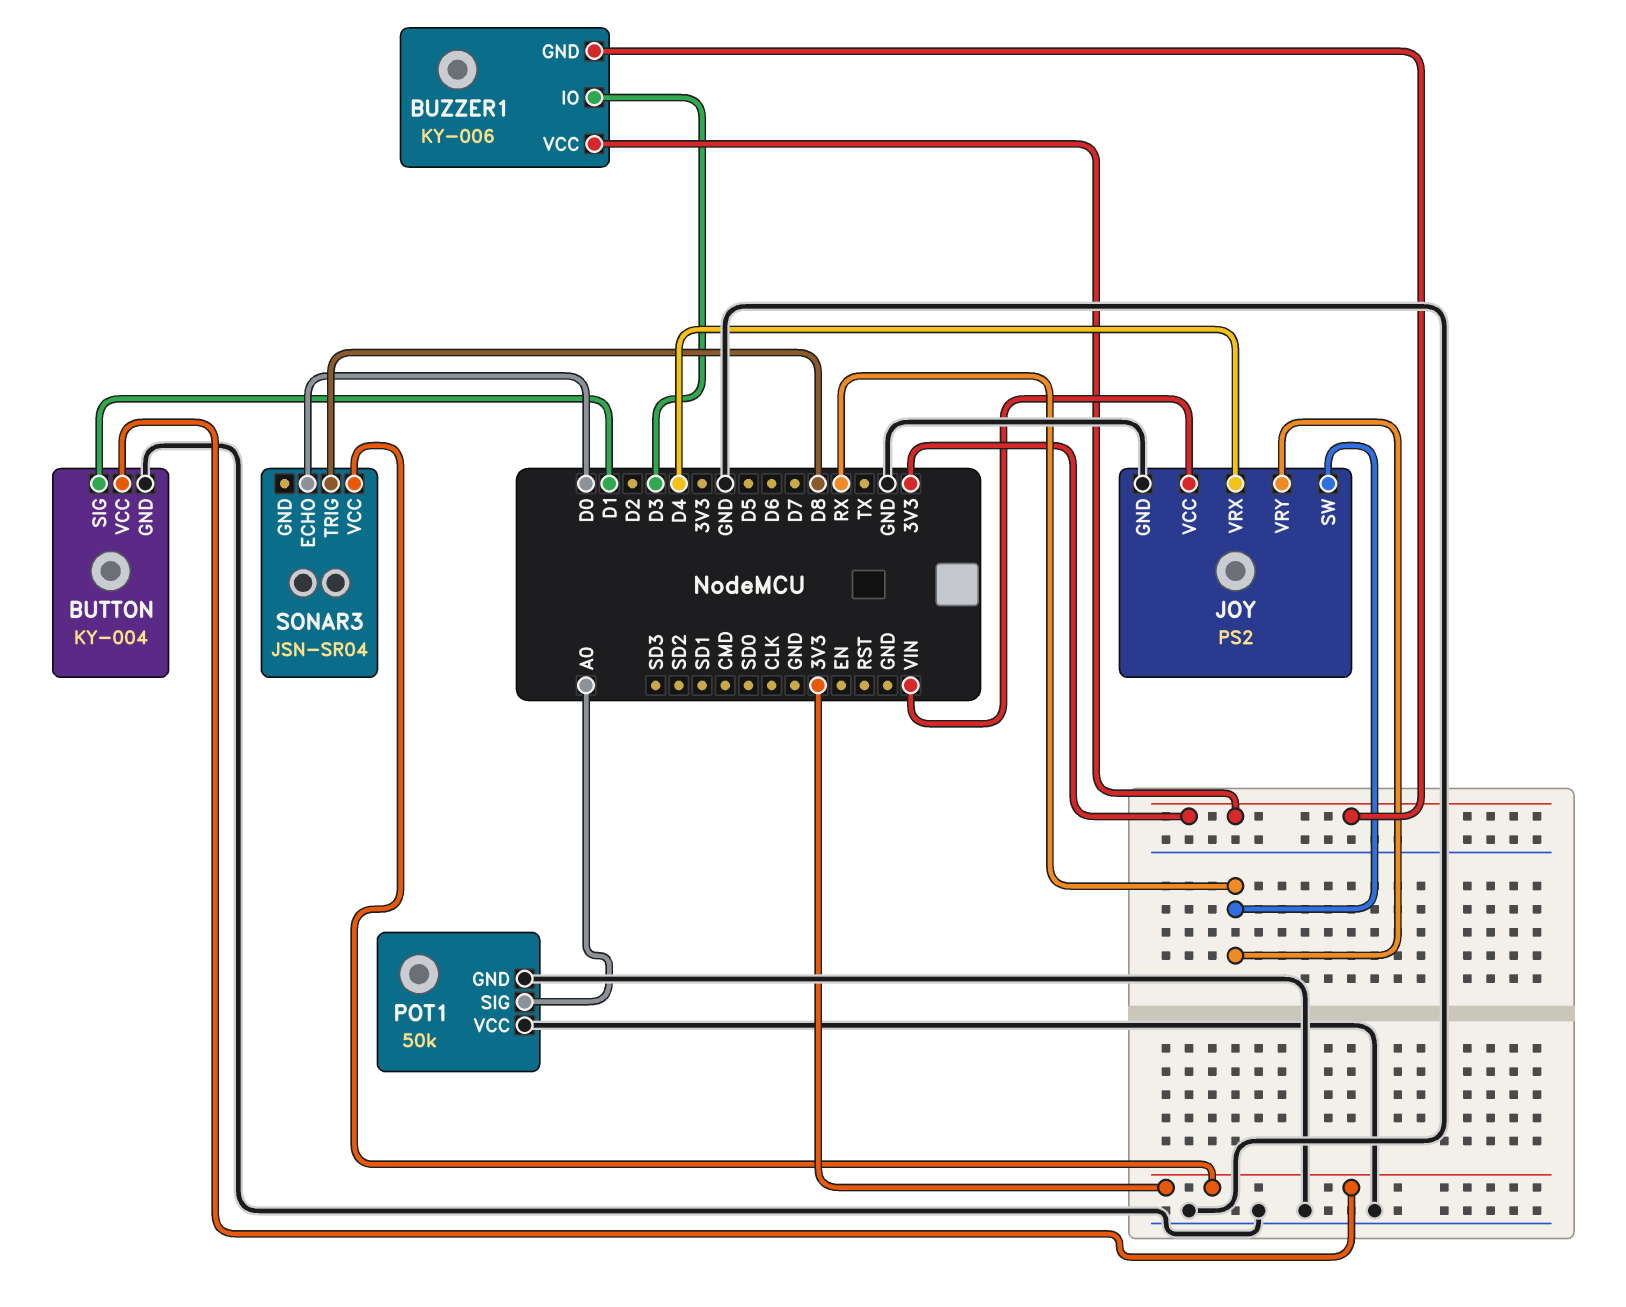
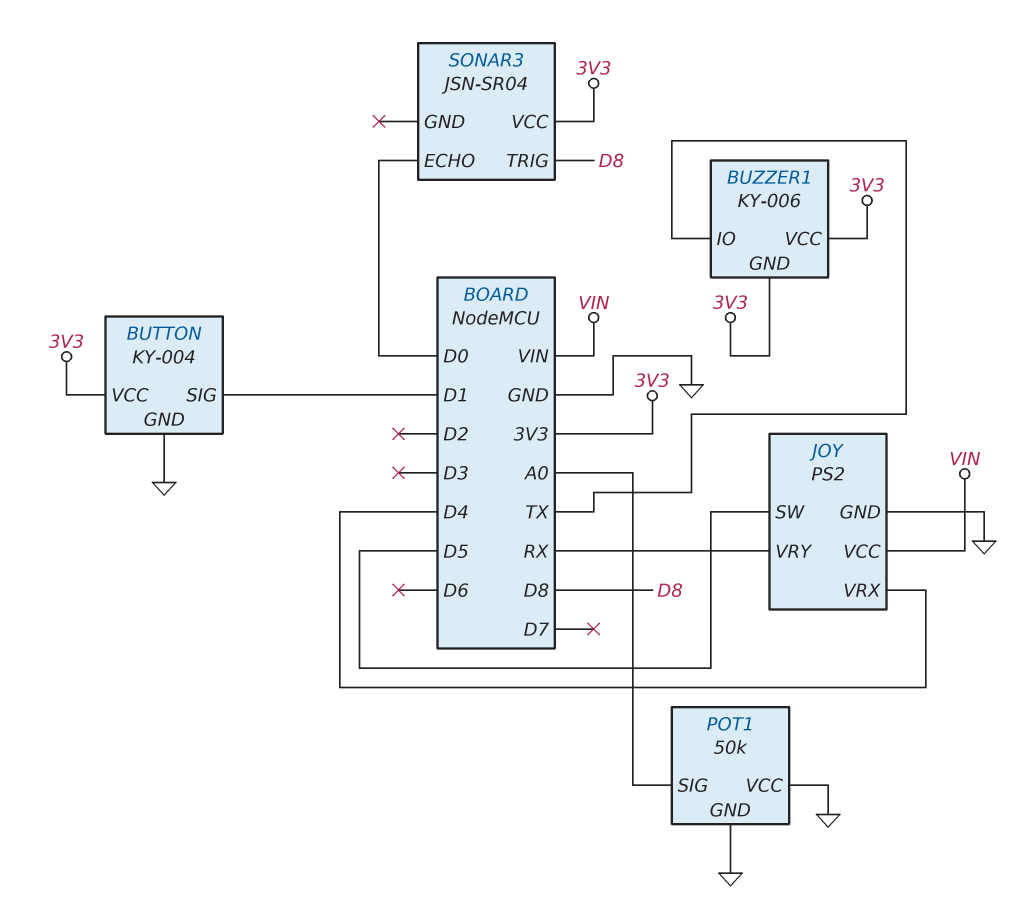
BUZZER1 pin IO: D3 -> TX
JOY pin SW: RX -> D5

